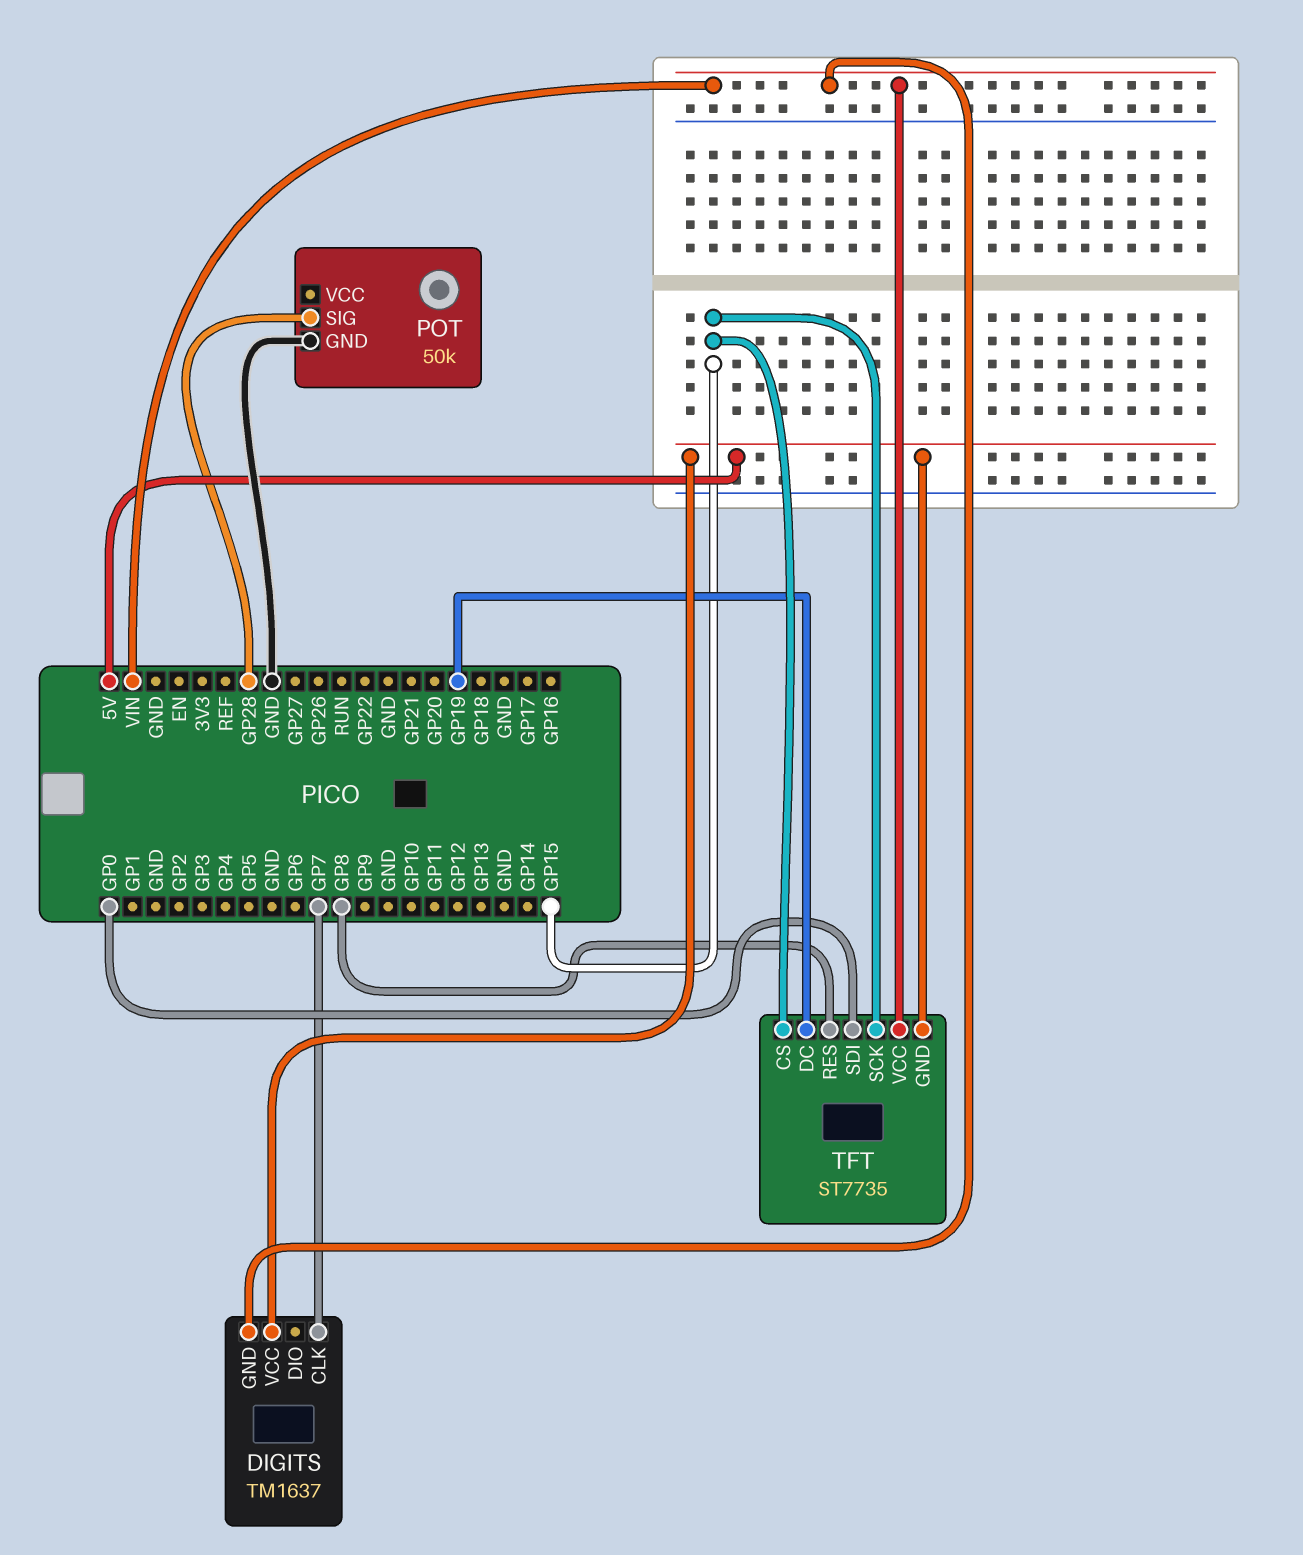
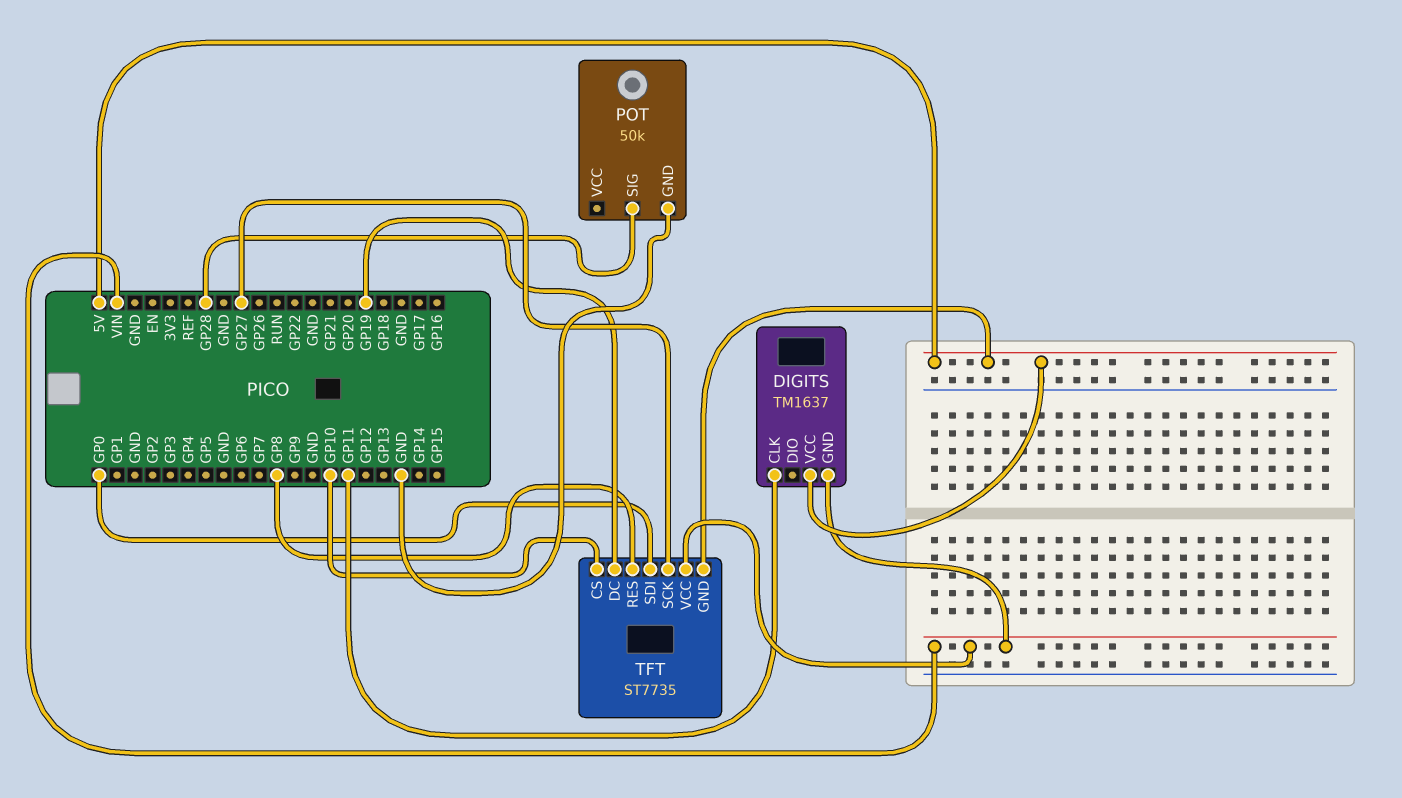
DIGITS pin CLK: GP7 -> GP11
TFT pin CS: GP15 -> GP10
TFT pin SCK: GP15 -> GP27

